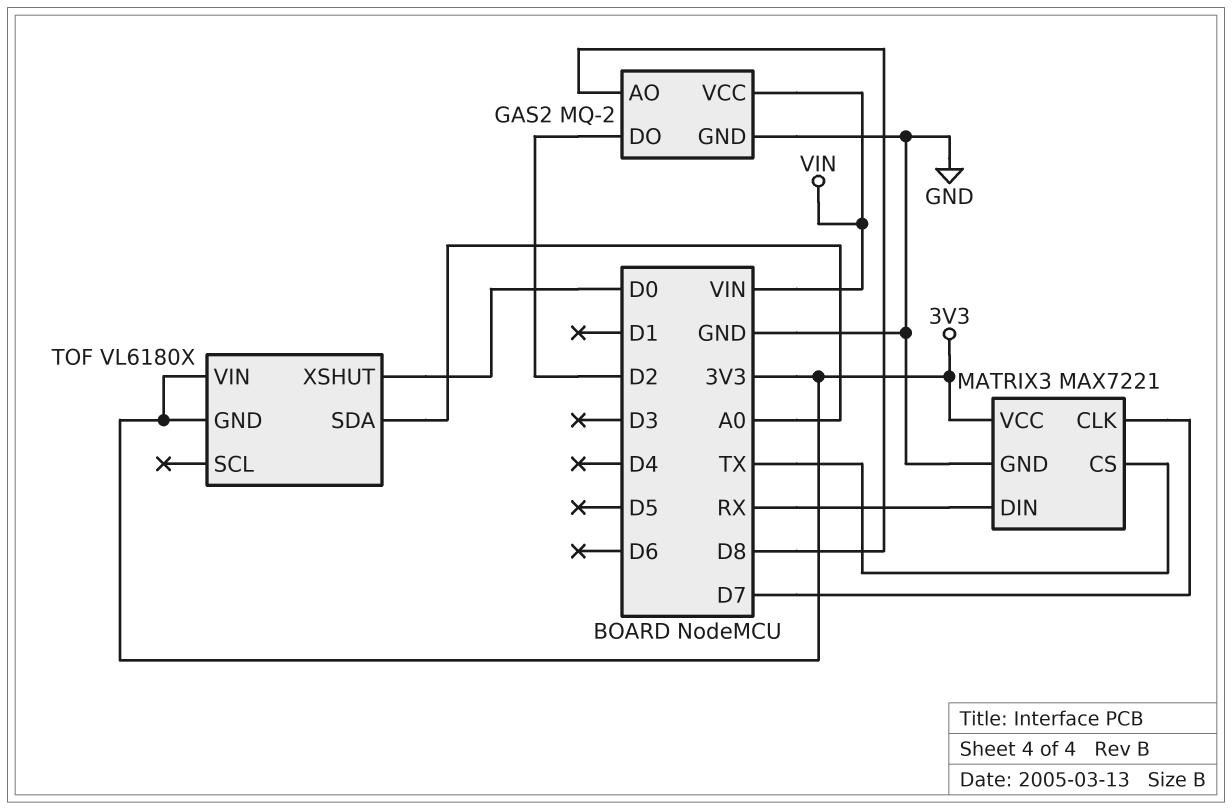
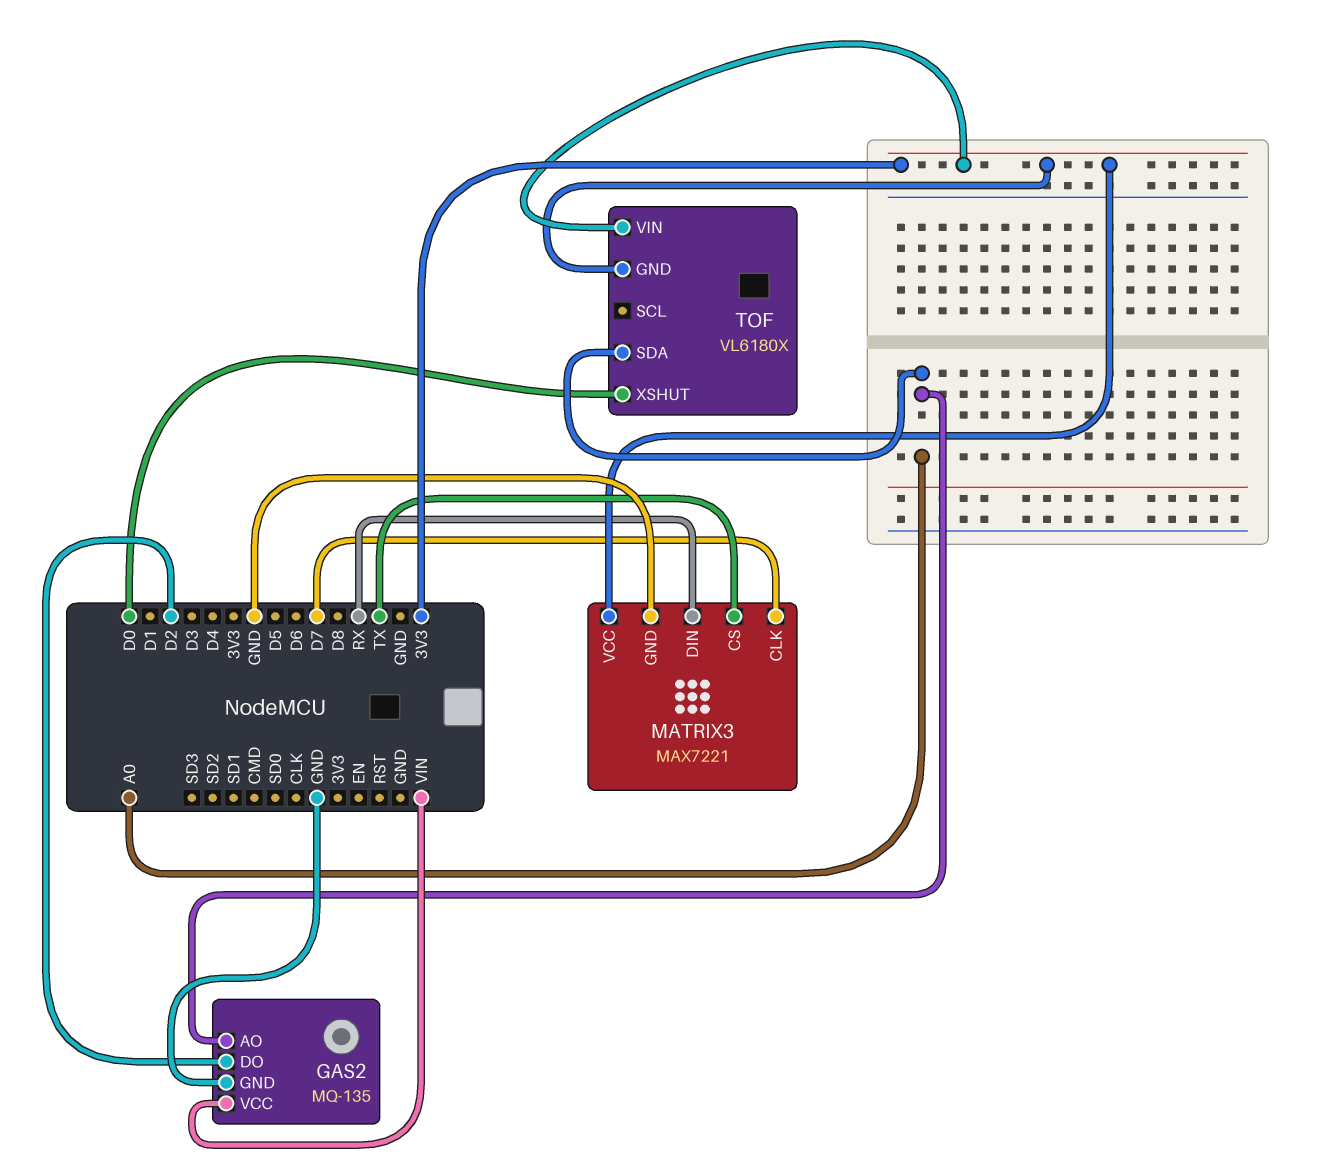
GAS2: MQ-2 -> MQ-135
GAS2 pin AO: D8 -> A0

